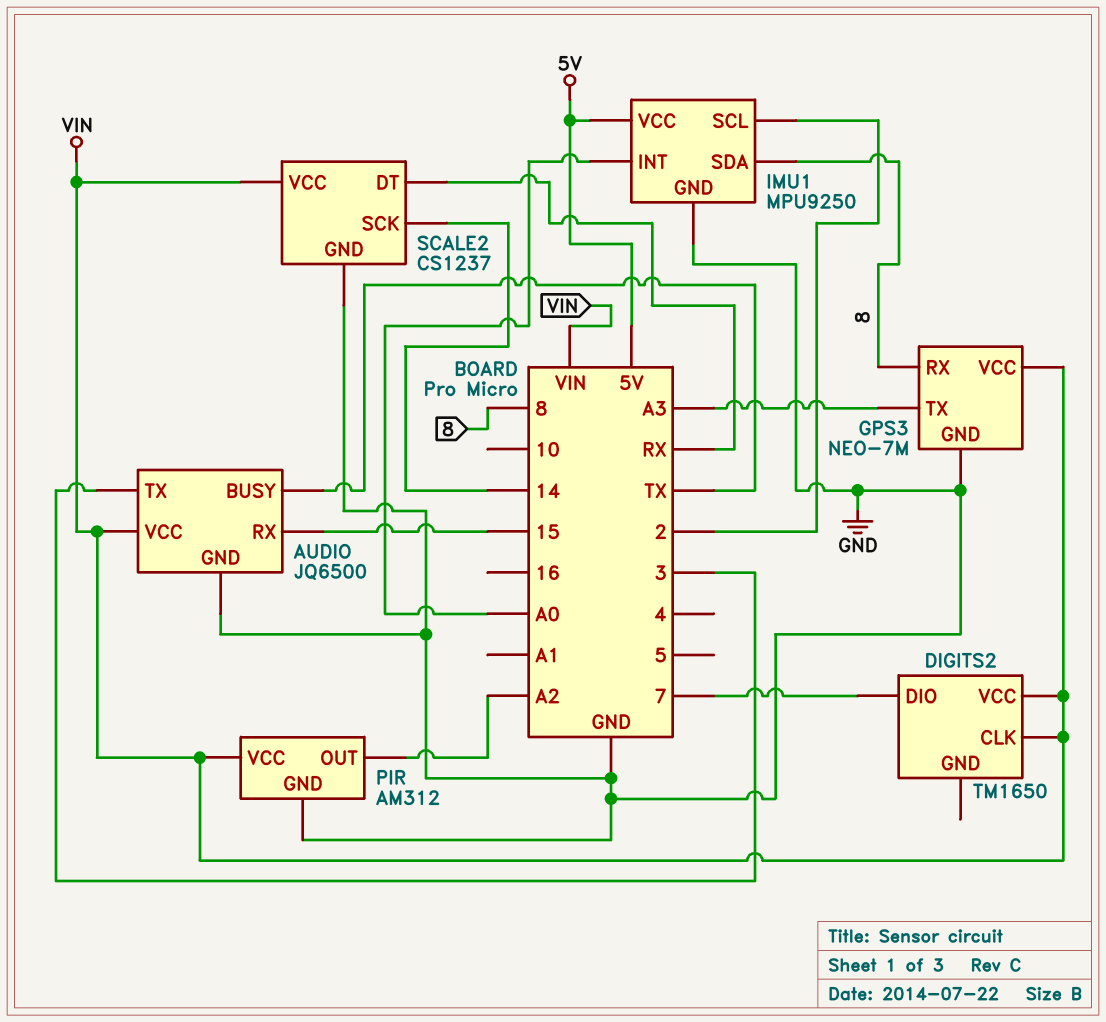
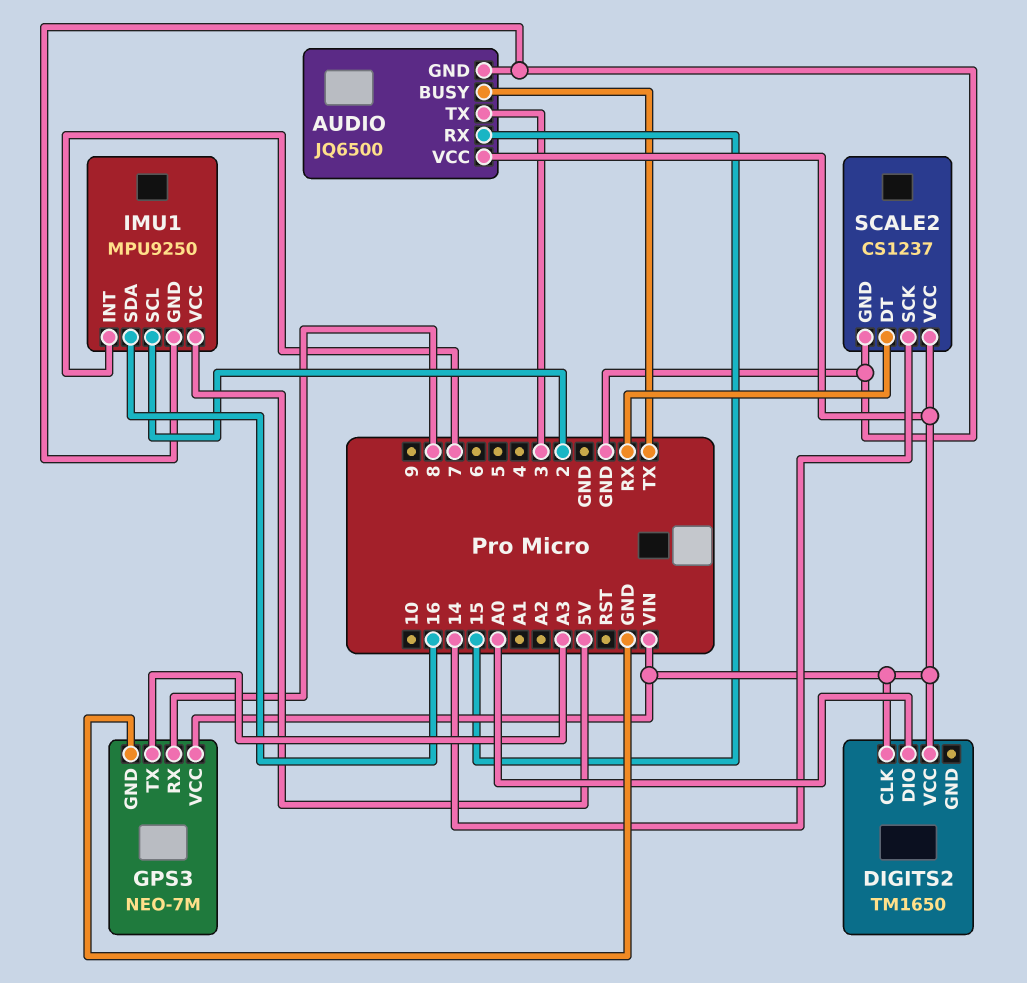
DIGITS2 pin DIO: 7 -> A0
IMU1 pin INT: A0 -> 7
IMU1 pin SDA: 8 -> 16
PIR: AM312 -> none
PIR pin GND: GND -> none
PIR pin OUT: A2 -> none
PIR pin VCC: VIN -> none

